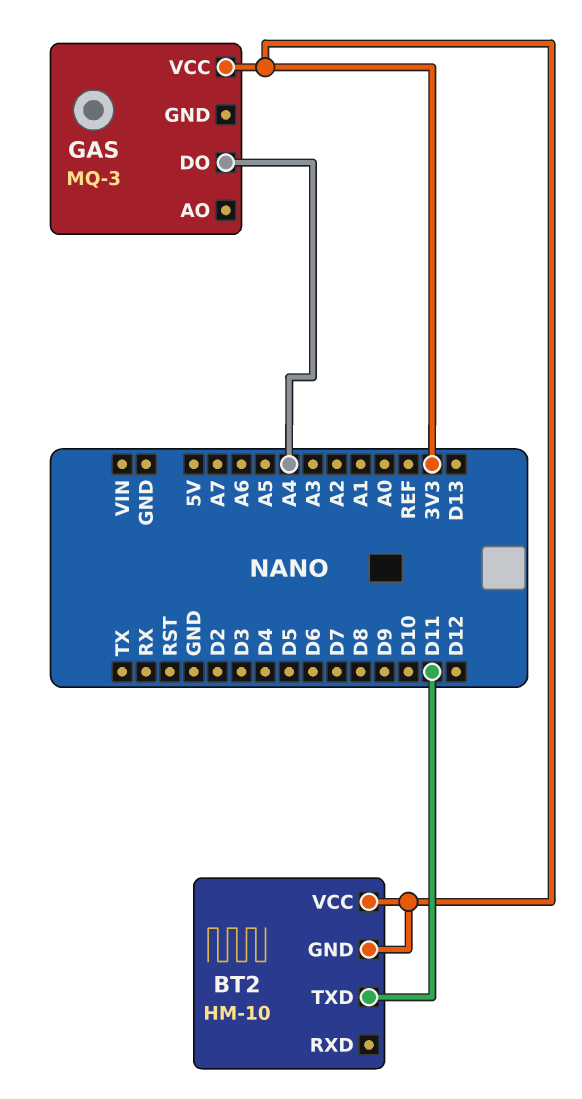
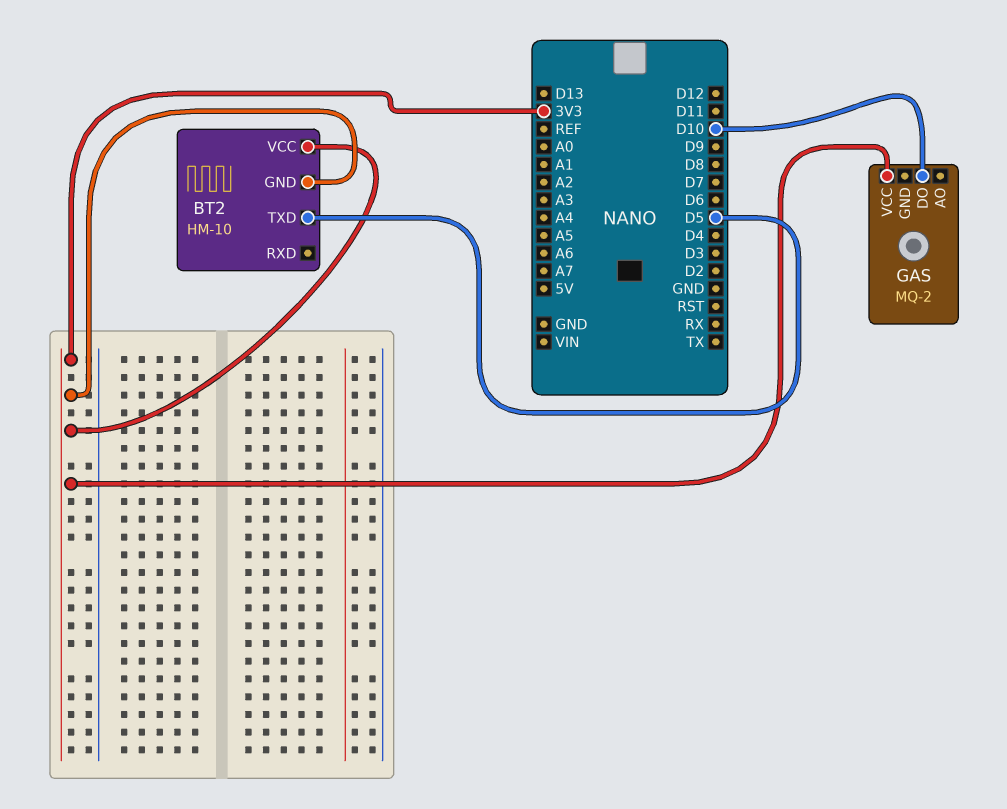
BT2 pin TXD: D11 -> D5
GAS: MQ-3 -> MQ-2
GAS pin DO: A4 -> D10

